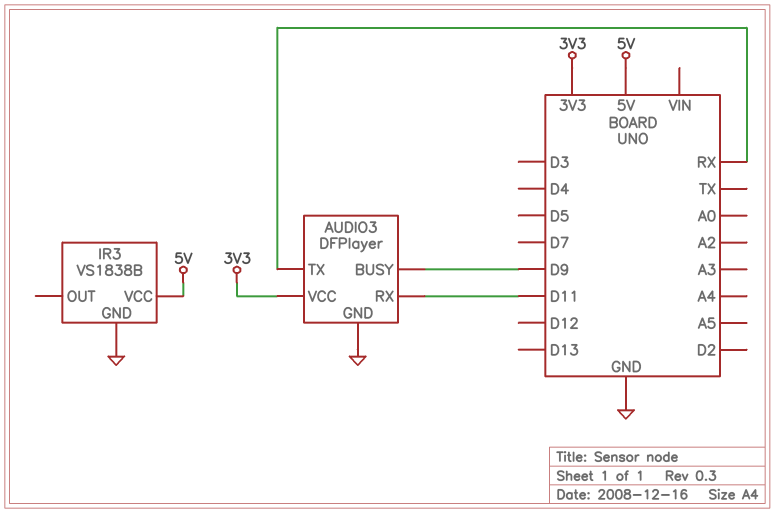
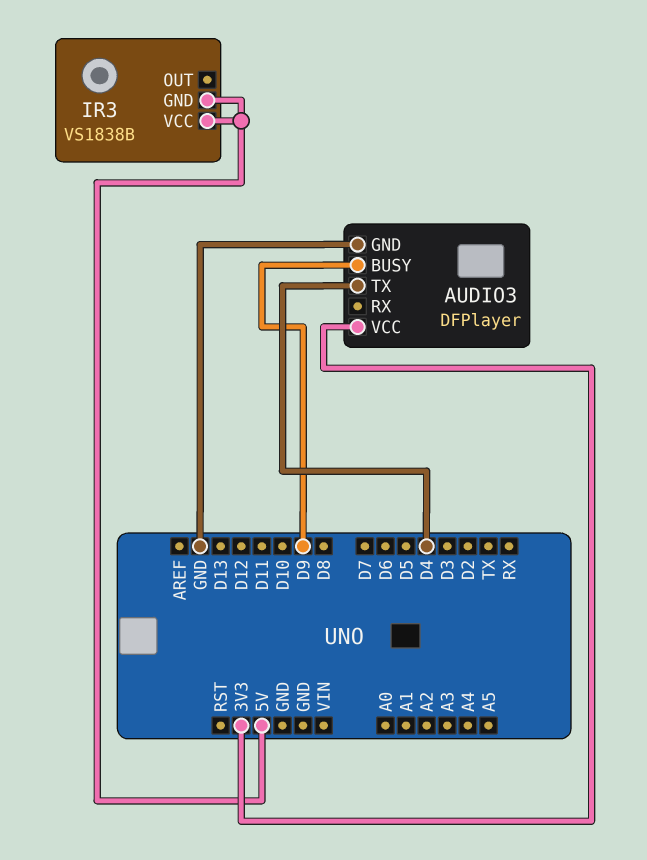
AUDIO3 pin RX: D11 -> none
AUDIO3 pin TX: RX -> D4
IR3 pin GND: GND -> 5V

